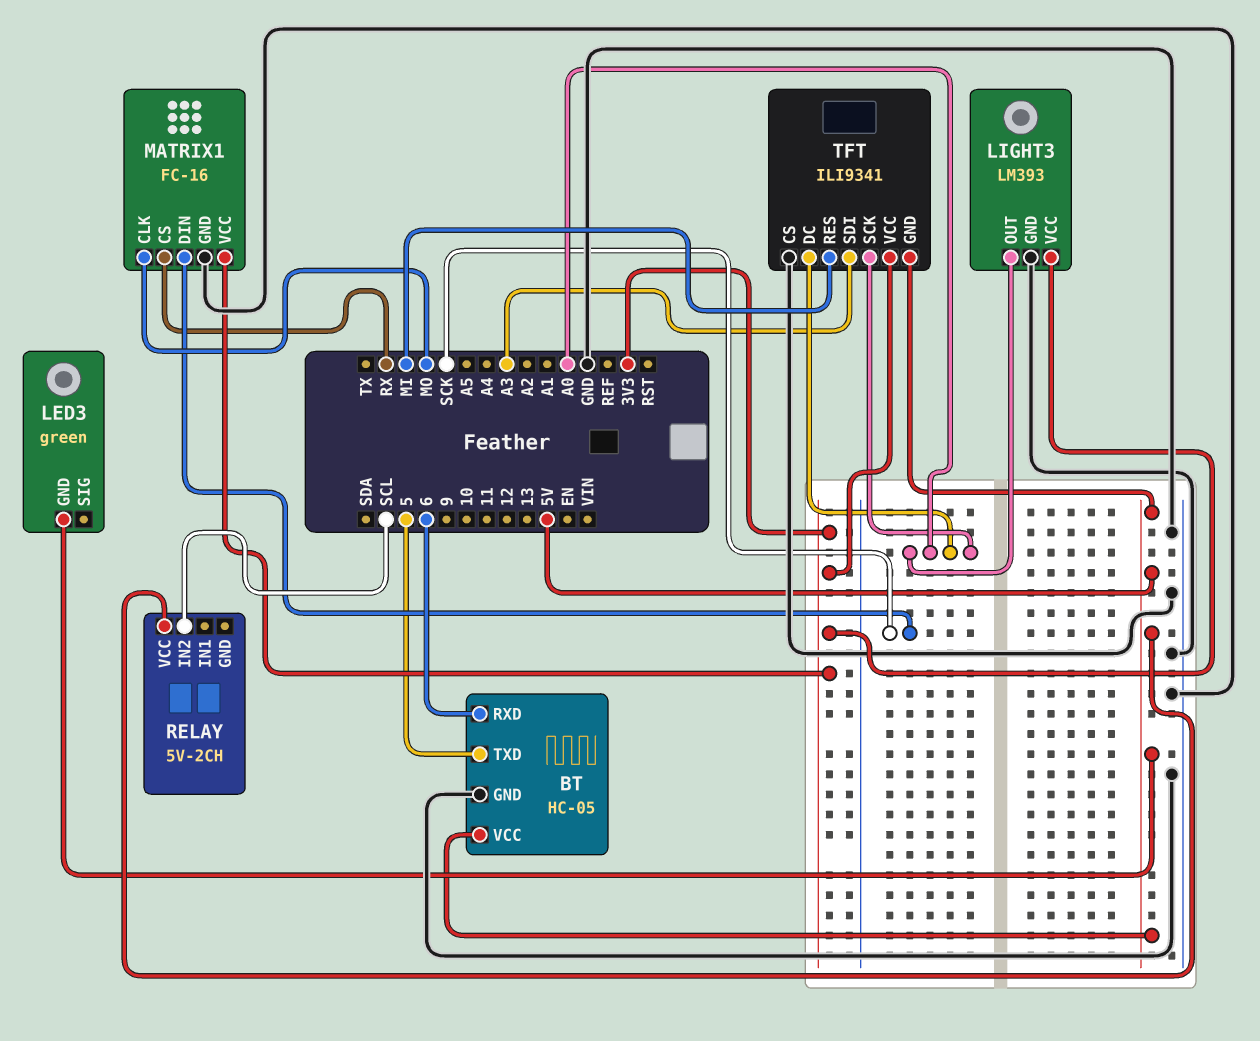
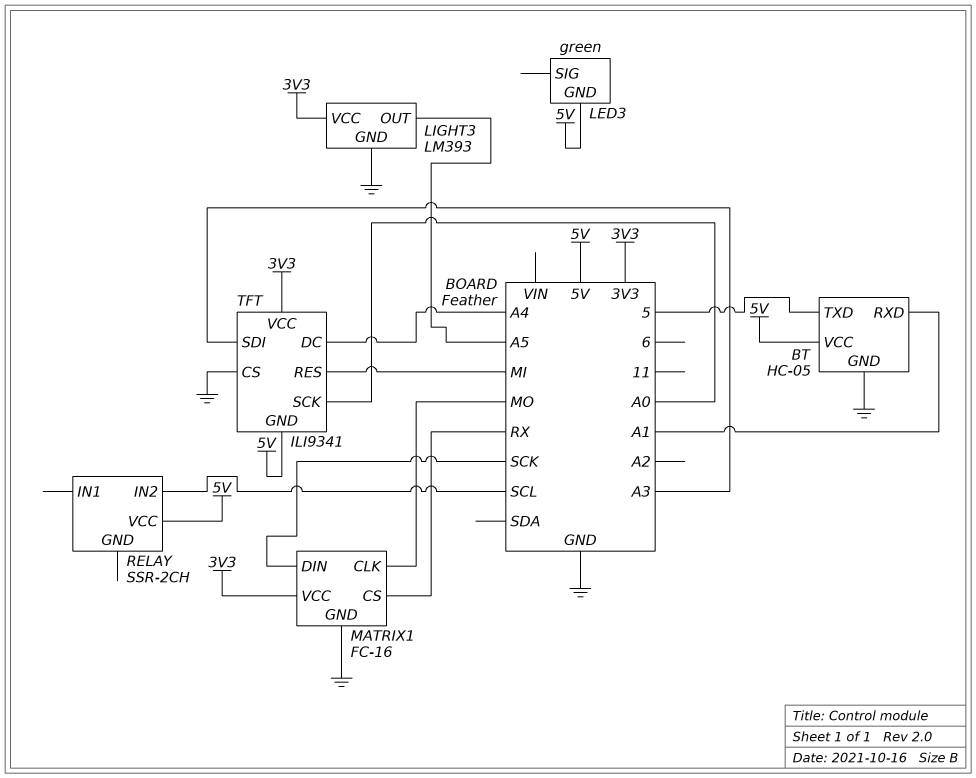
BT pin RXD: 6 -> A1
LIGHT3 pin OUT: A0 -> A5
RELAY: 5V-2CH -> SSR-2CH
TFT pin DC: A0 -> A4

